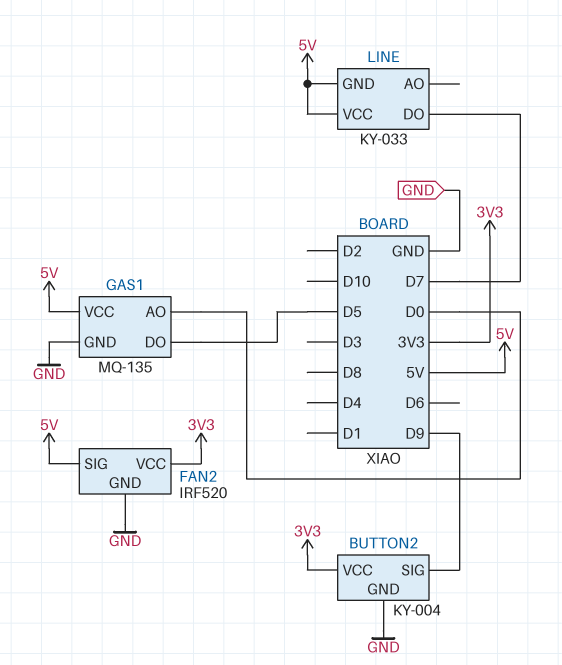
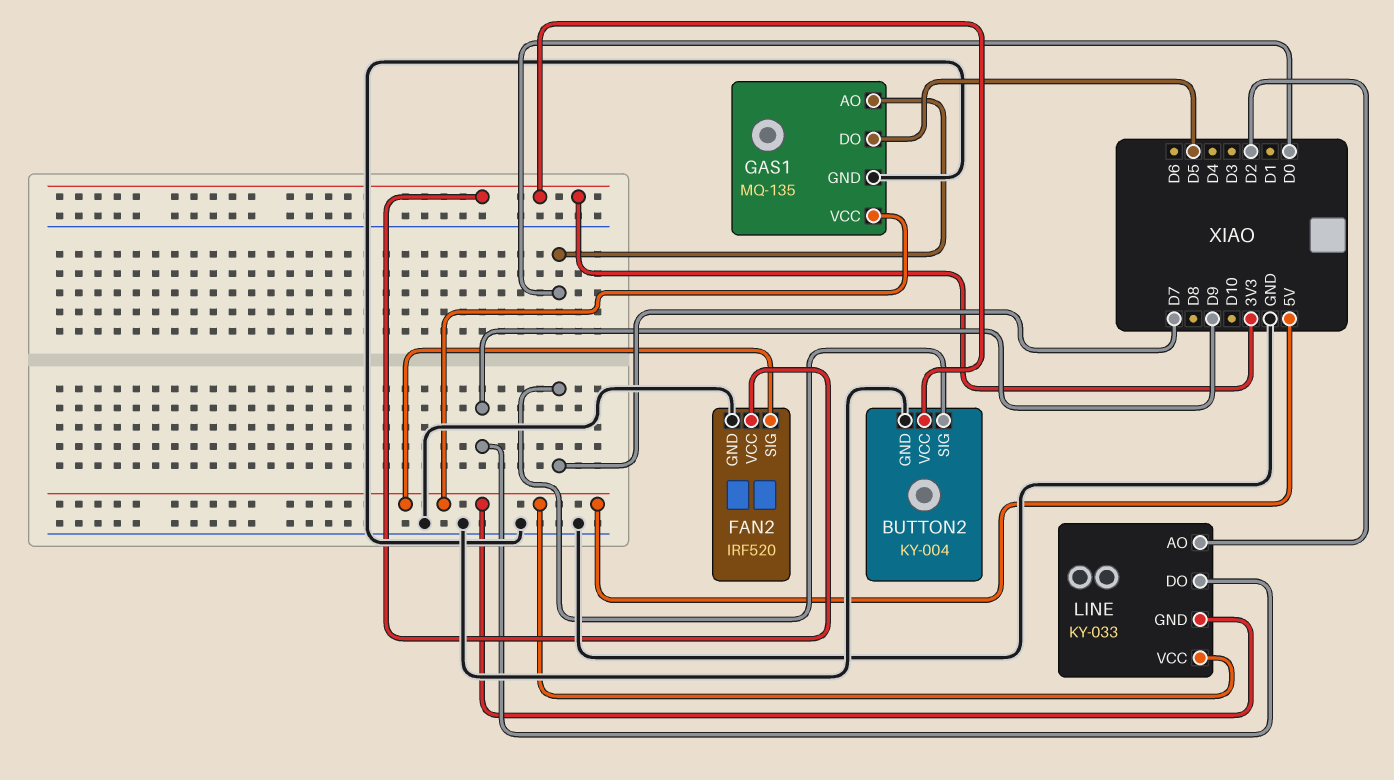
BUTTON2 pin SIG: D9 -> D7
LINE pin AO: none -> D2
LINE pin DO: D7 -> D9

